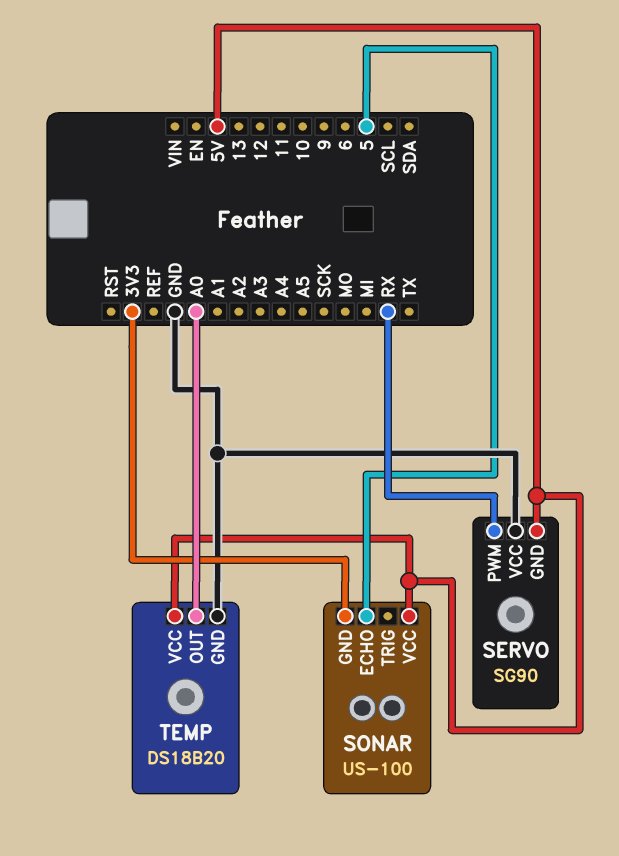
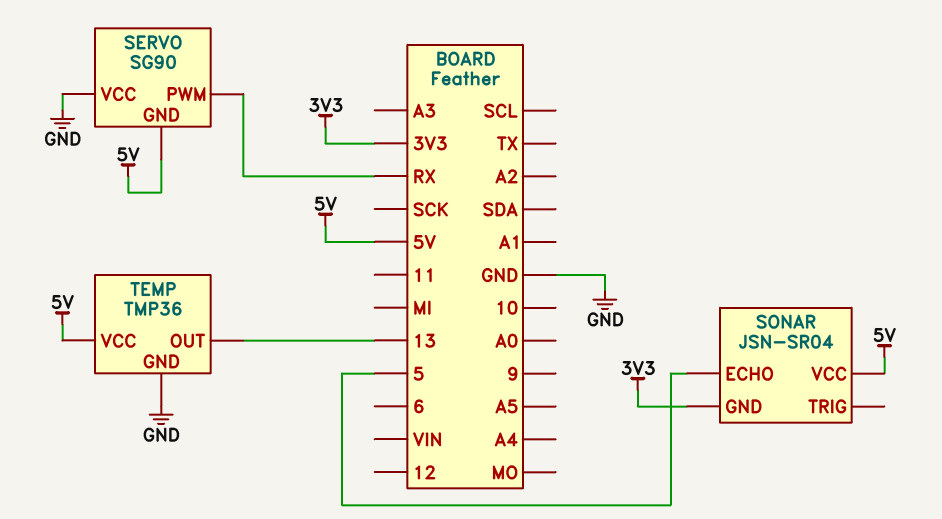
SONAR: US-100 -> JSN-SR04
TEMP: DS18B20 -> TMP36
TEMP pin OUT: A0 -> 13

